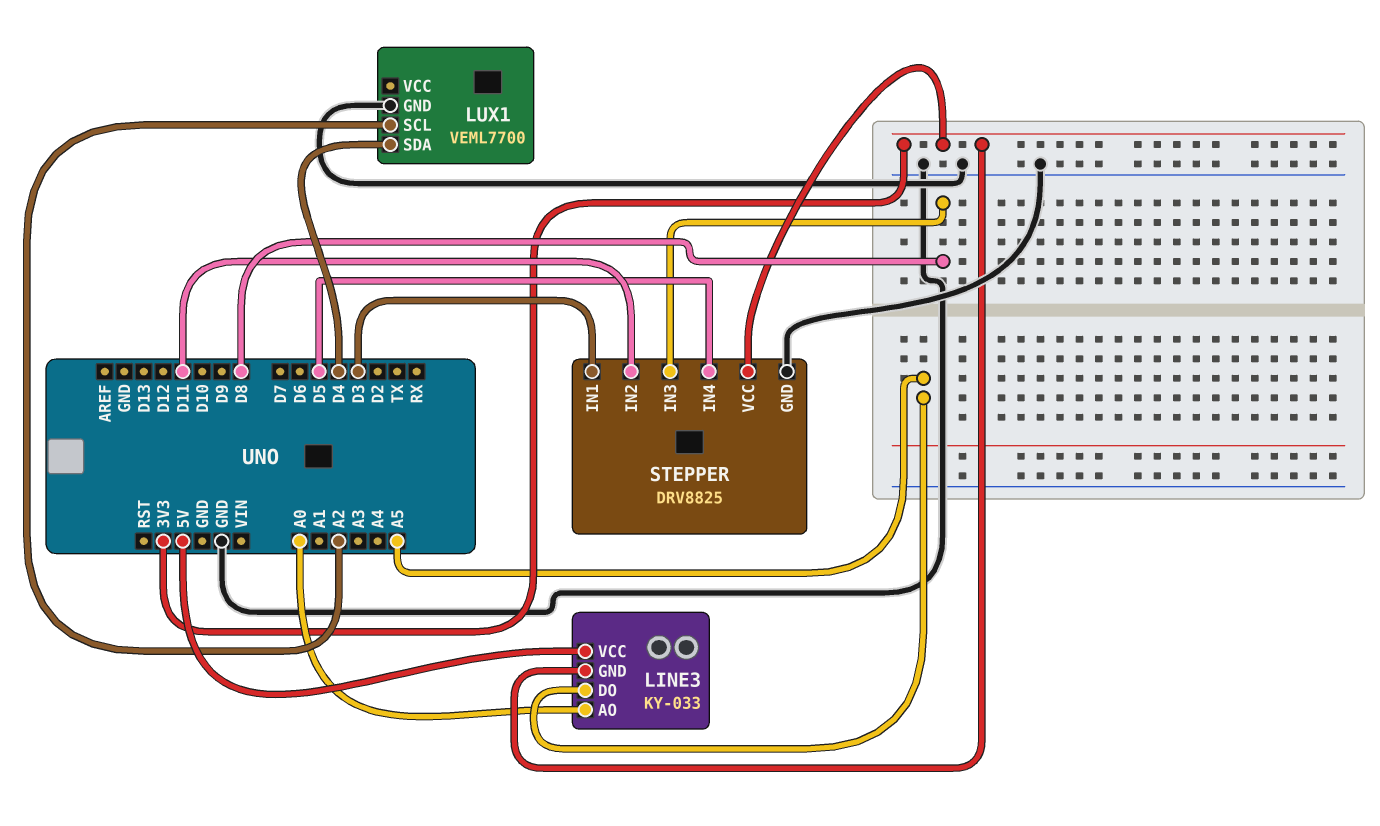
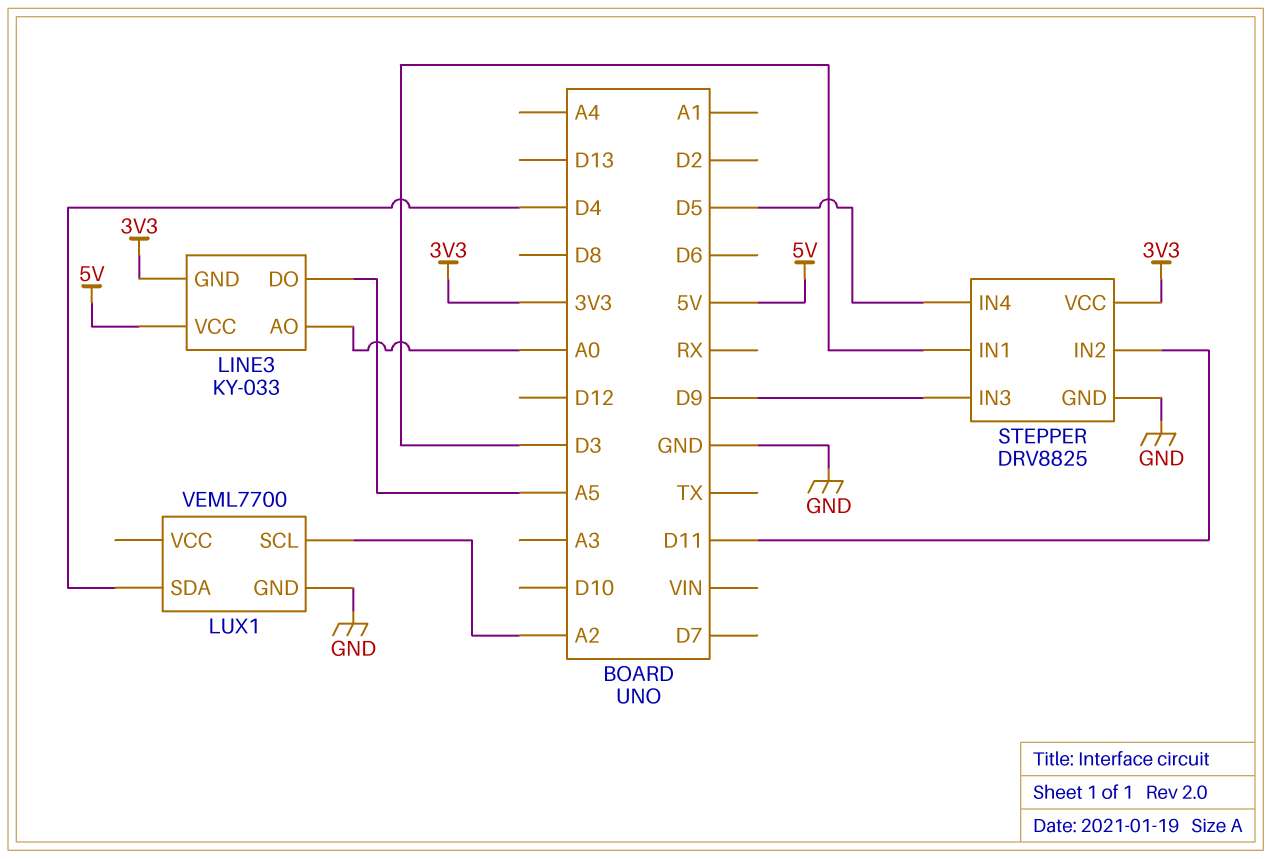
STEPPER pin IN3: D8 -> D9

